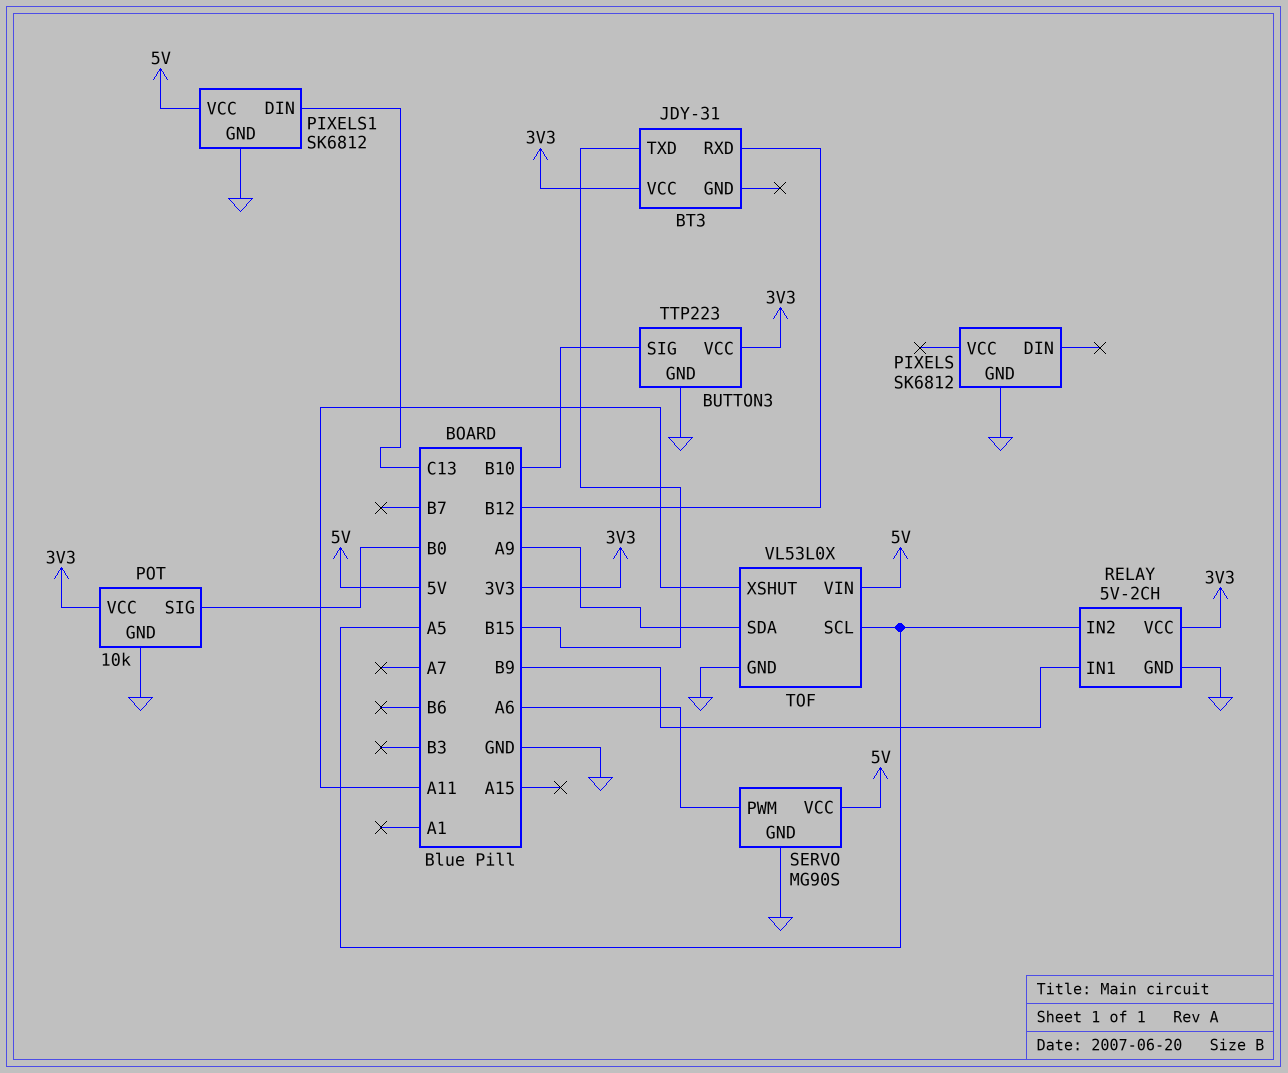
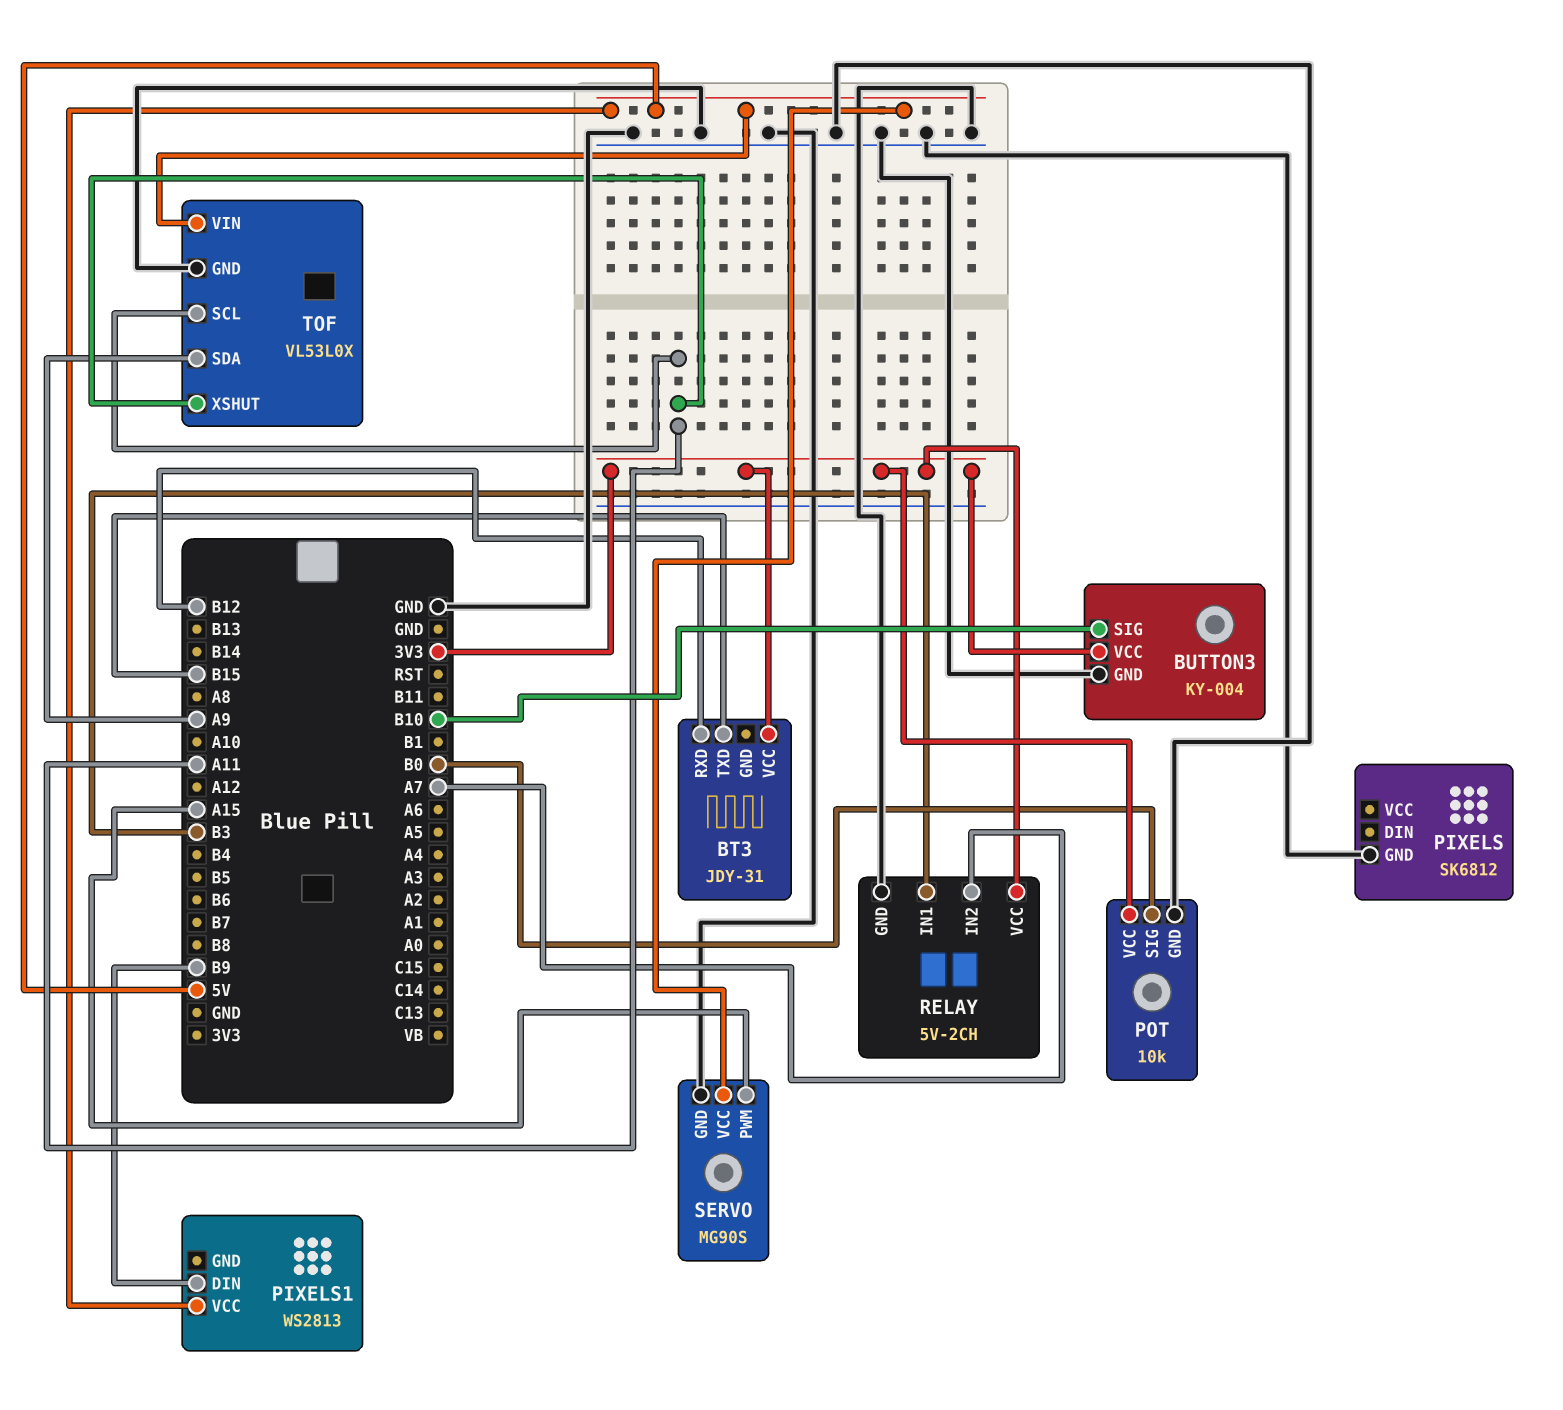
BUTTON3: TTP223 -> KY-004
PIXELS1: SK6812 -> WS2813
PIXELS1 pin DIN: C13 -> B9
PIXELS1 pin GND: GND -> none
RELAY pin IN1: B9 -> B3
RELAY pin IN2: A5 -> A7
SERVO pin PWM: A6 -> A15
TOF pin SCL: A5 -> A11

